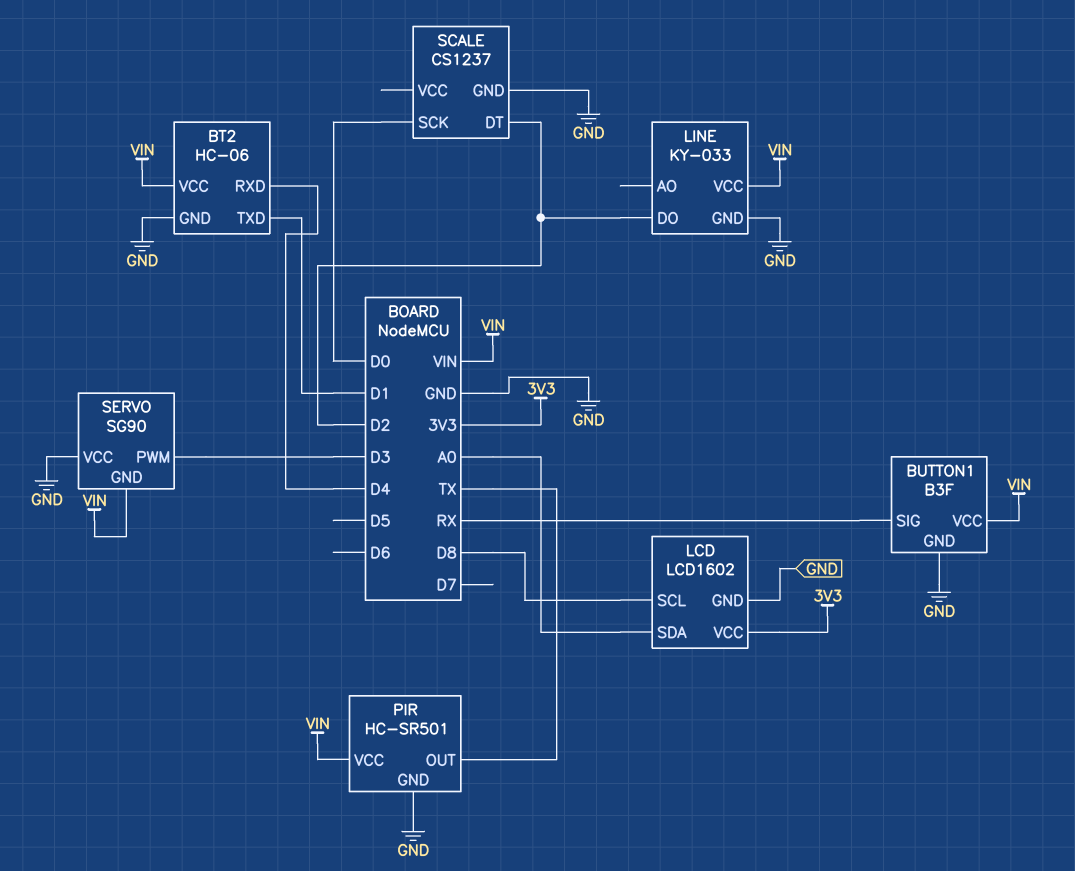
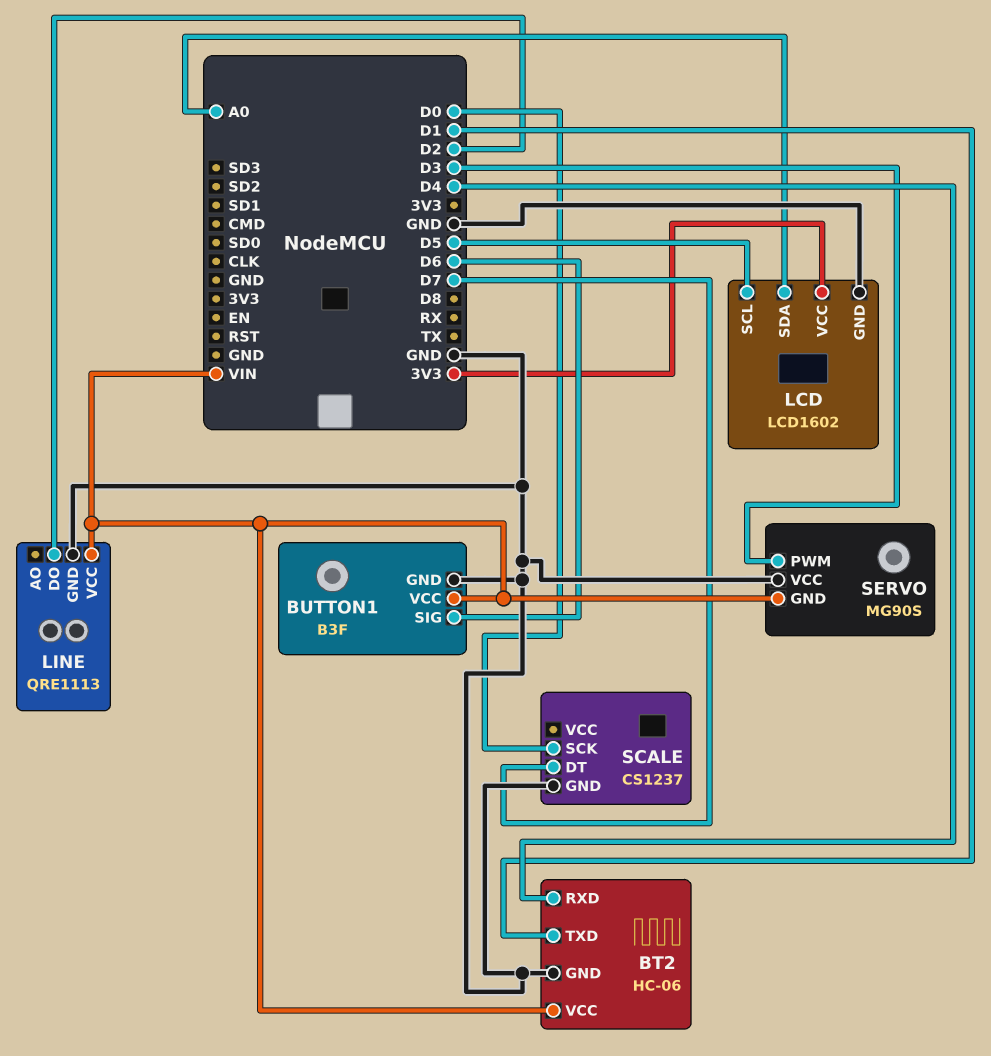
BUTTON1 pin SIG: RX -> D6
LCD pin SCL: D8 -> D5
LINE: KY-033 -> QRE1113
PIR: HC-SR501 -> none
PIR pin GND: GND -> none
PIR pin OUT: TX -> none
PIR pin VCC: VIN -> none
SCALE pin DT: D2 -> D7
SERVO: SG90 -> MG90S

